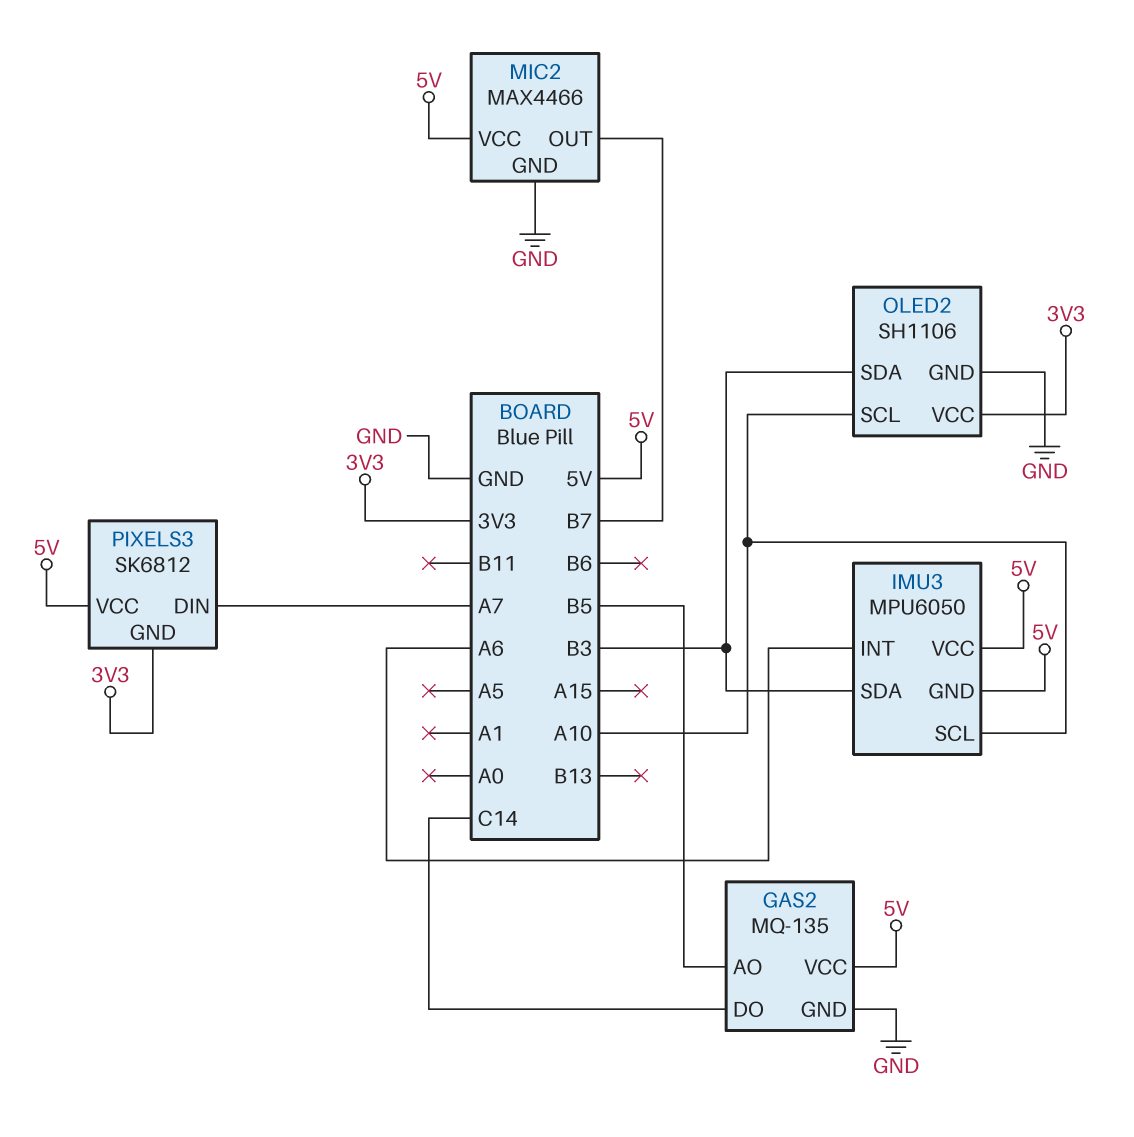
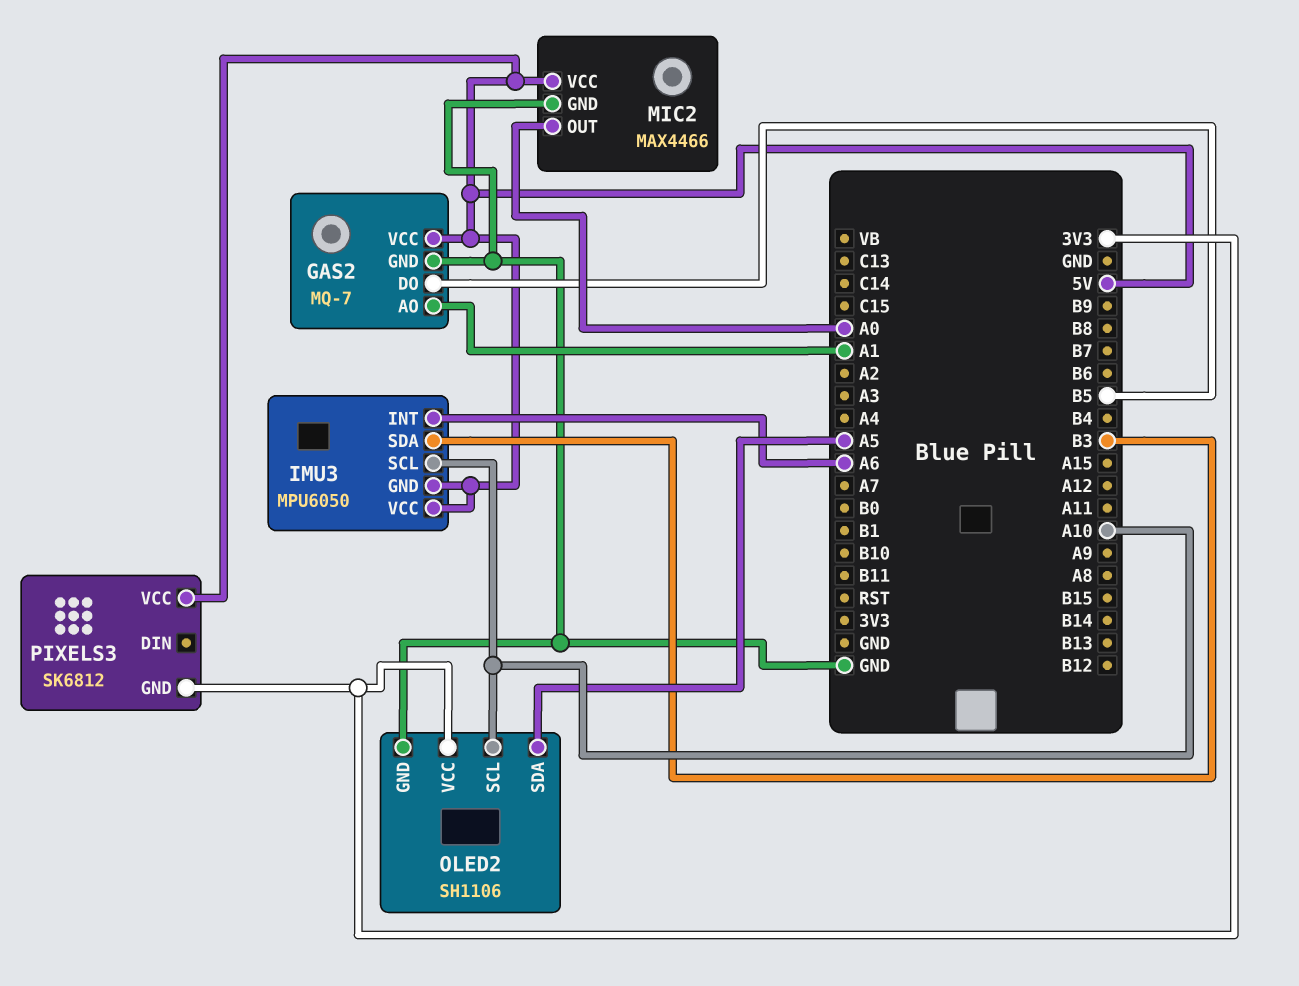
GAS2: MQ-135 -> MQ-7
GAS2 pin AO: B5 -> A1
GAS2 pin DO: C14 -> B5
MIC2 pin OUT: B7 -> A0
OLED2 pin SDA: B3 -> A5
PIXELS3 pin DIN: A7 -> none

